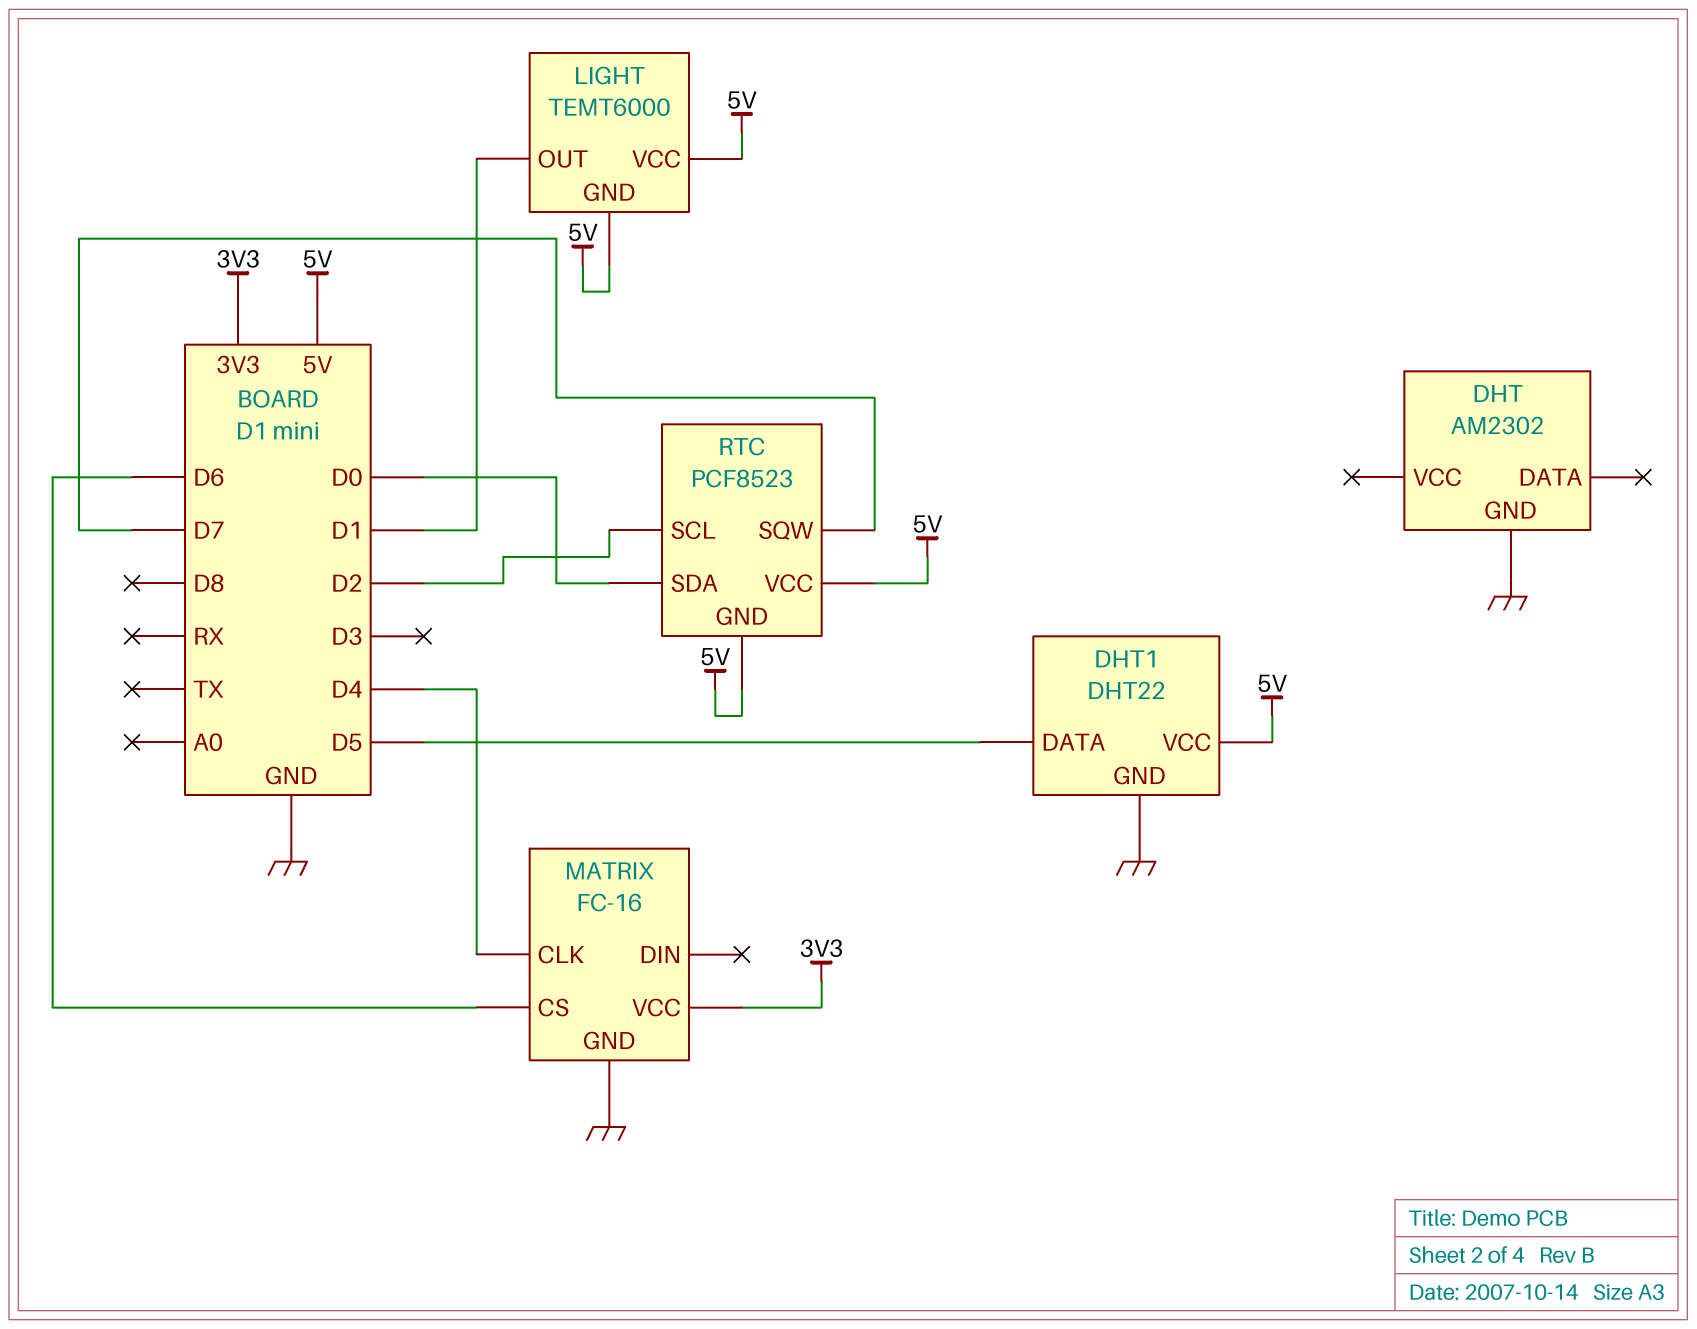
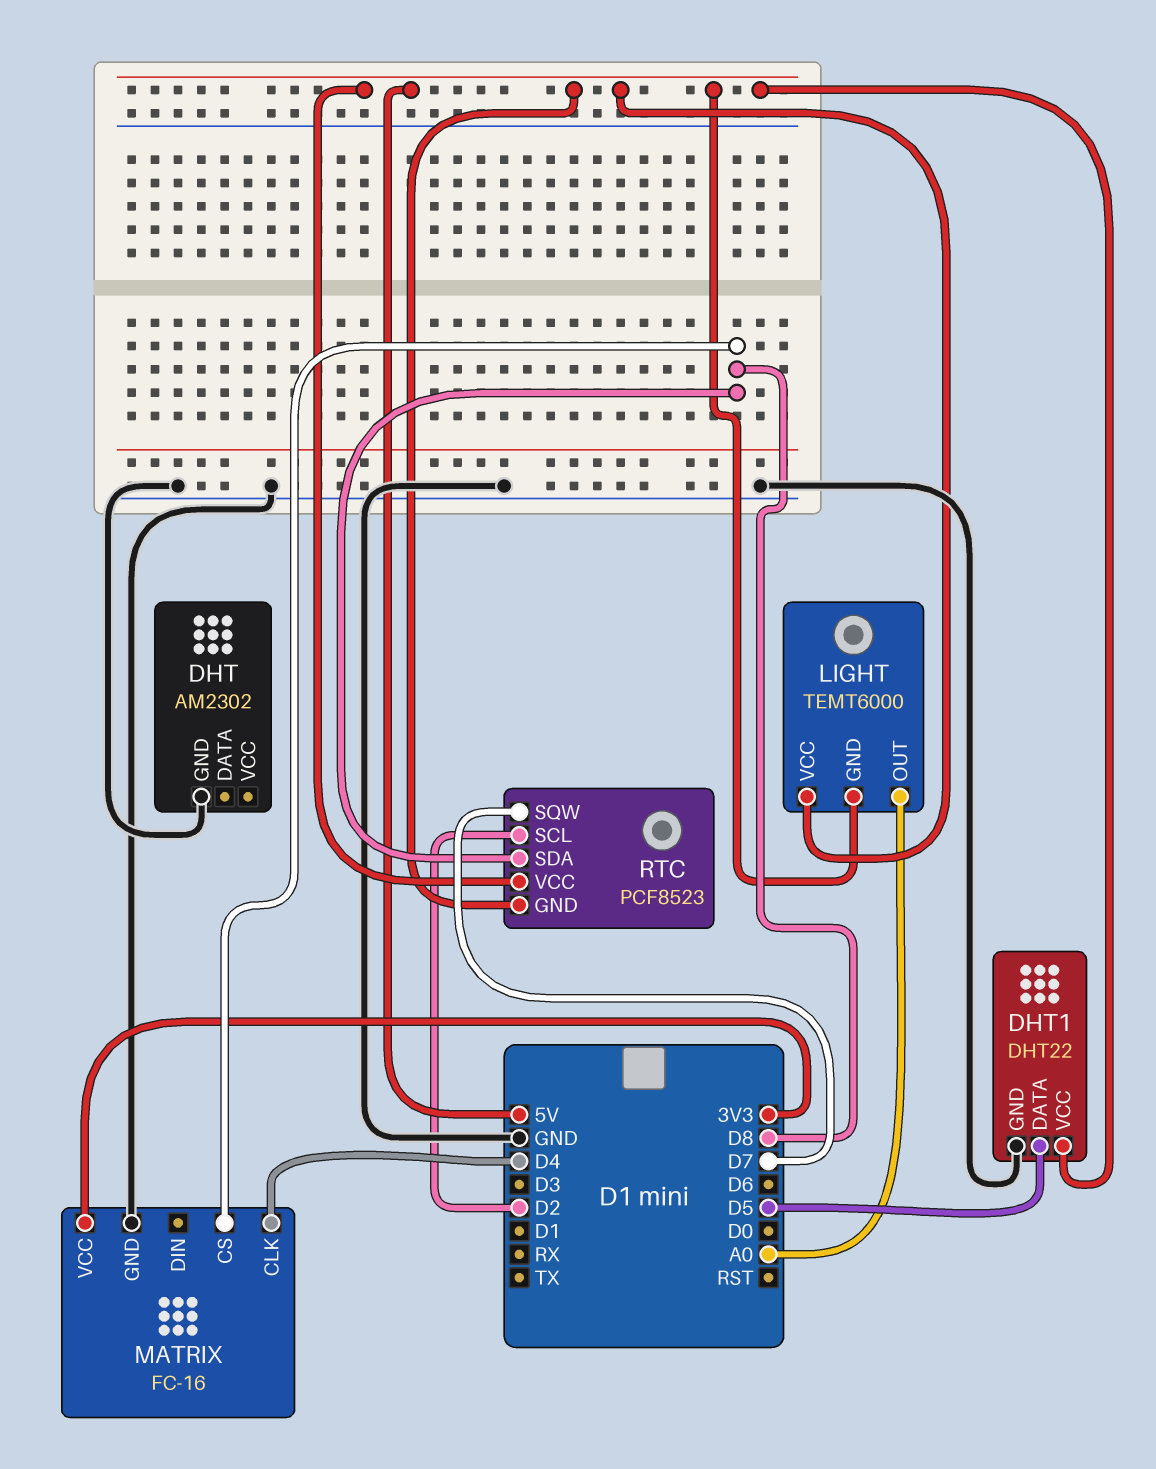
LIGHT pin OUT: D1 -> A0
MATRIX pin CS: D6 -> D8
RTC pin SDA: D0 -> D8

